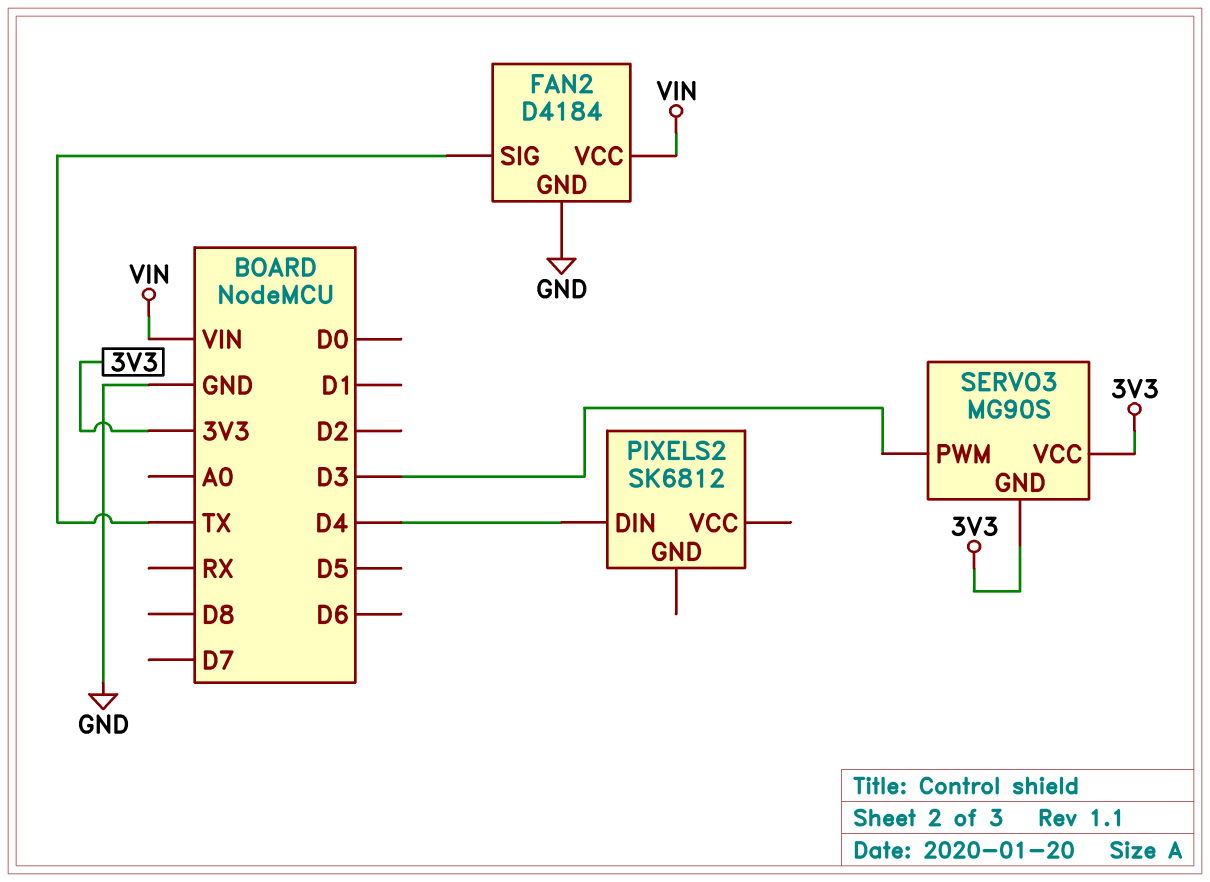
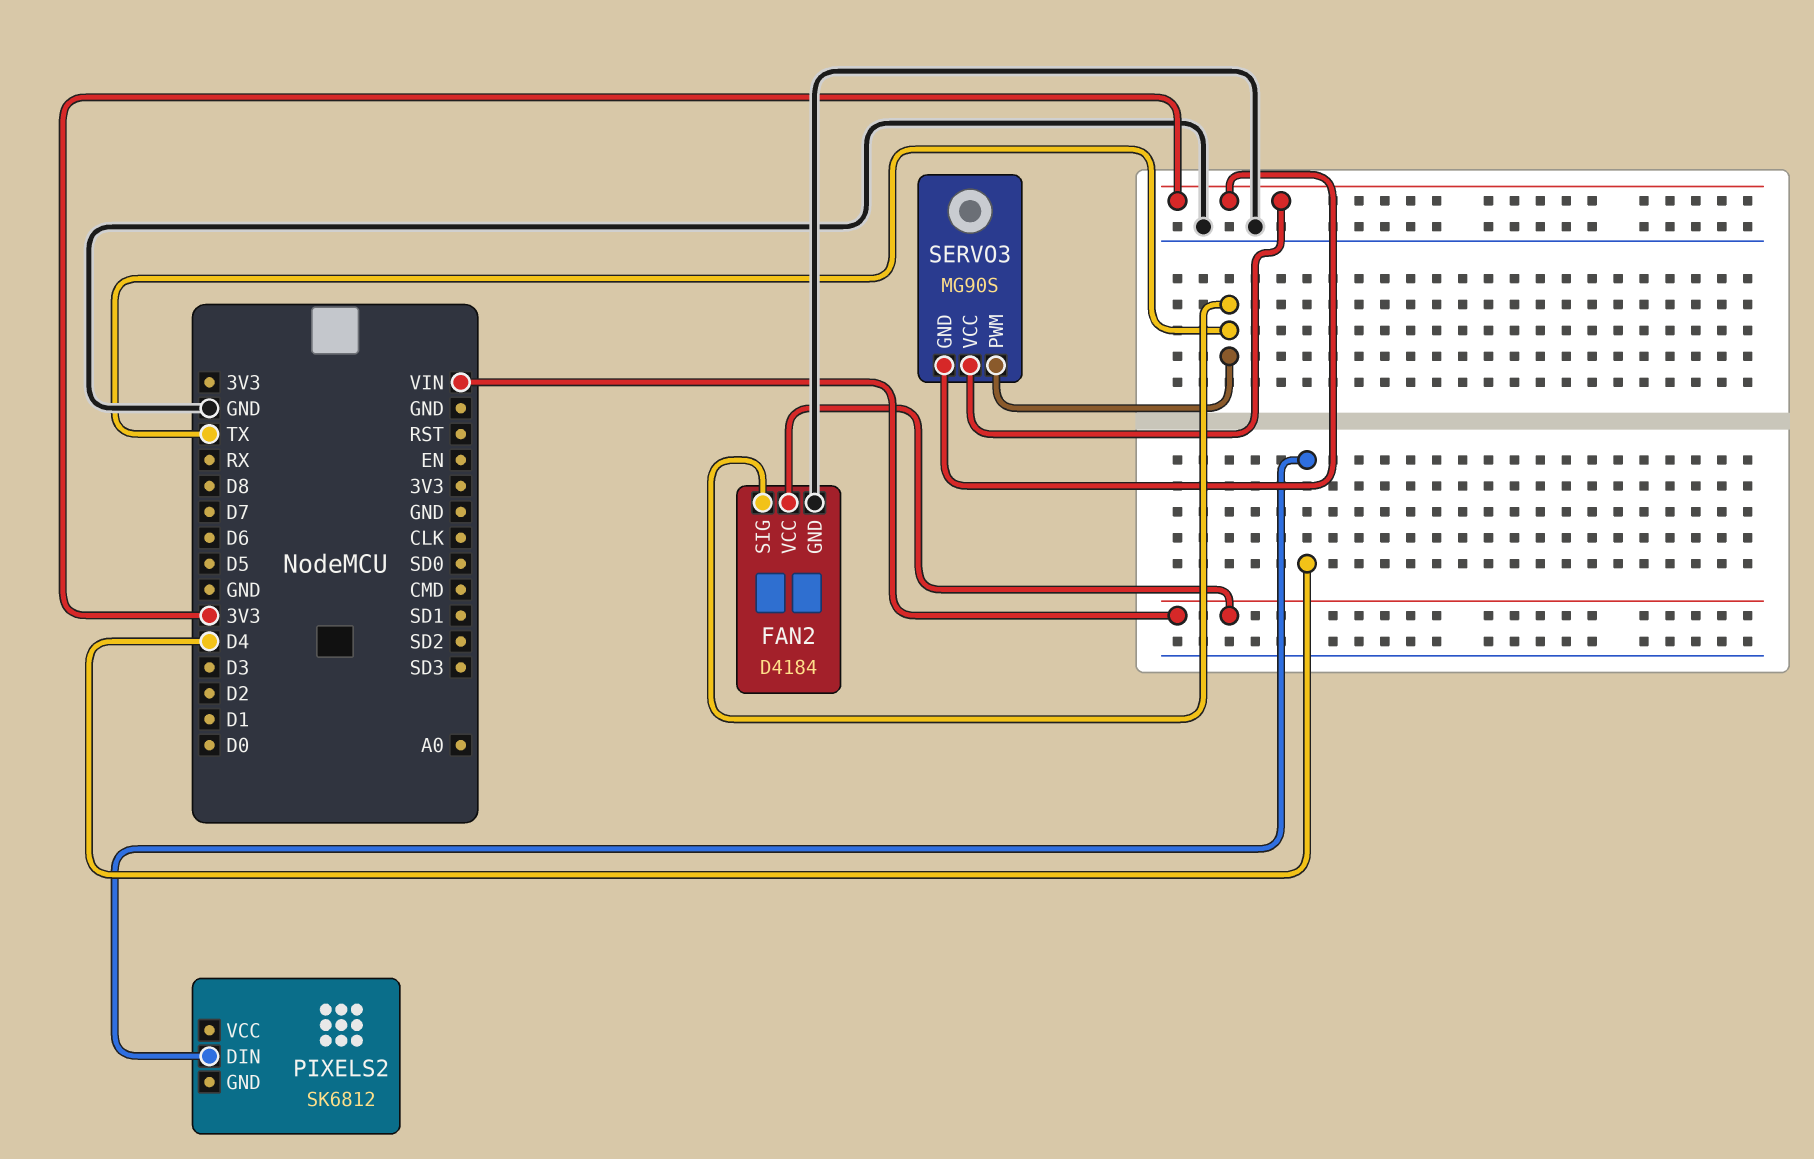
SERVO3 pin PWM: D3 -> TX

